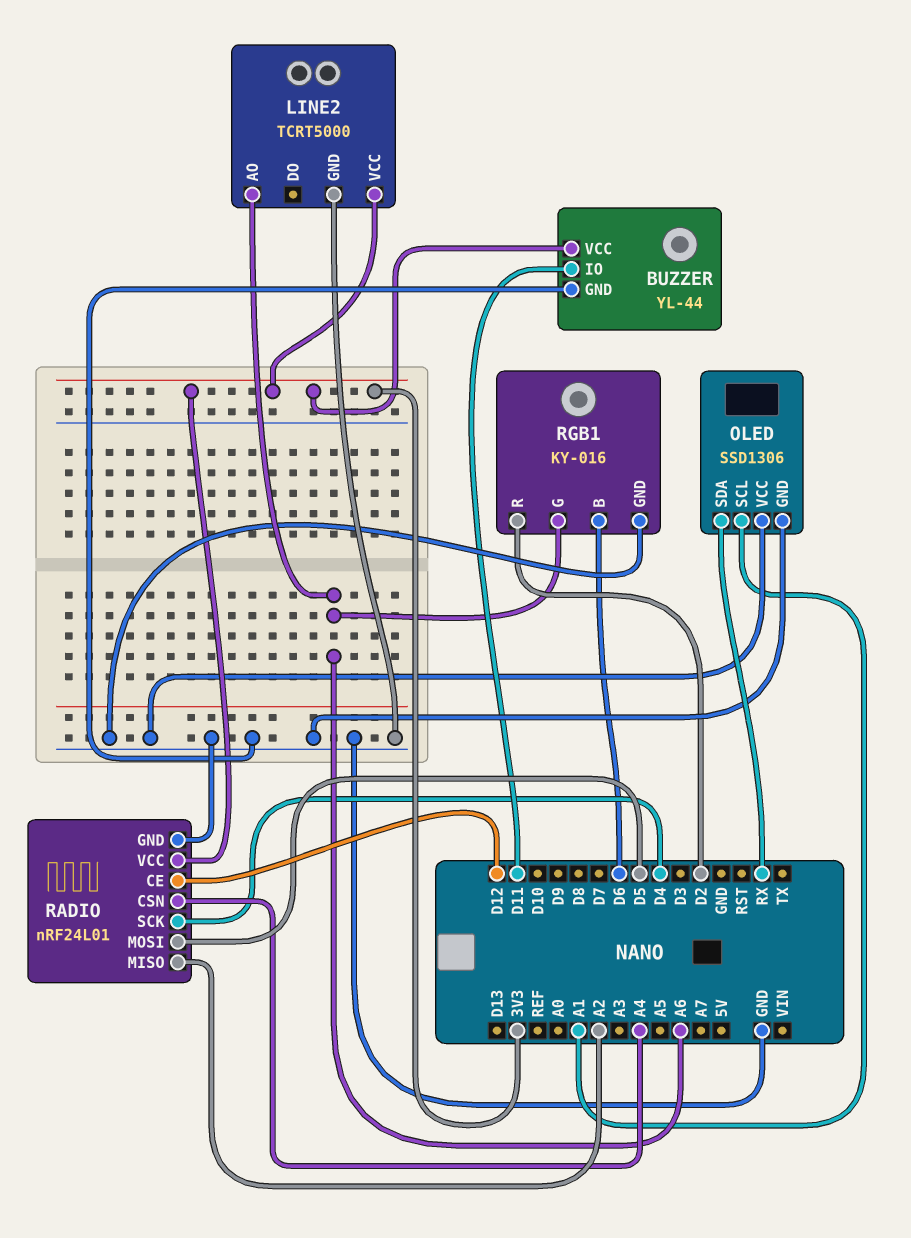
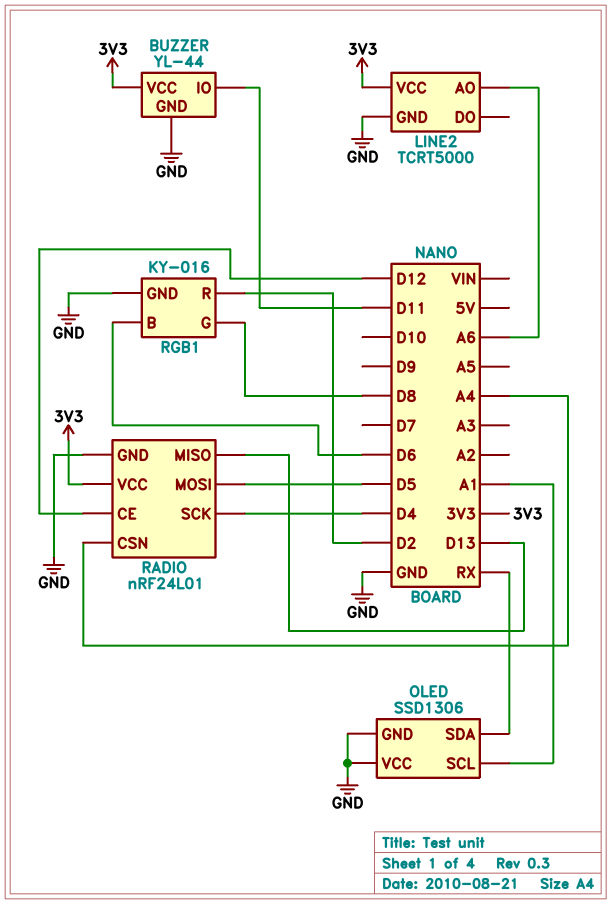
RADIO pin MISO: A2 -> D13
RGB1 pin G: A6 -> D8

